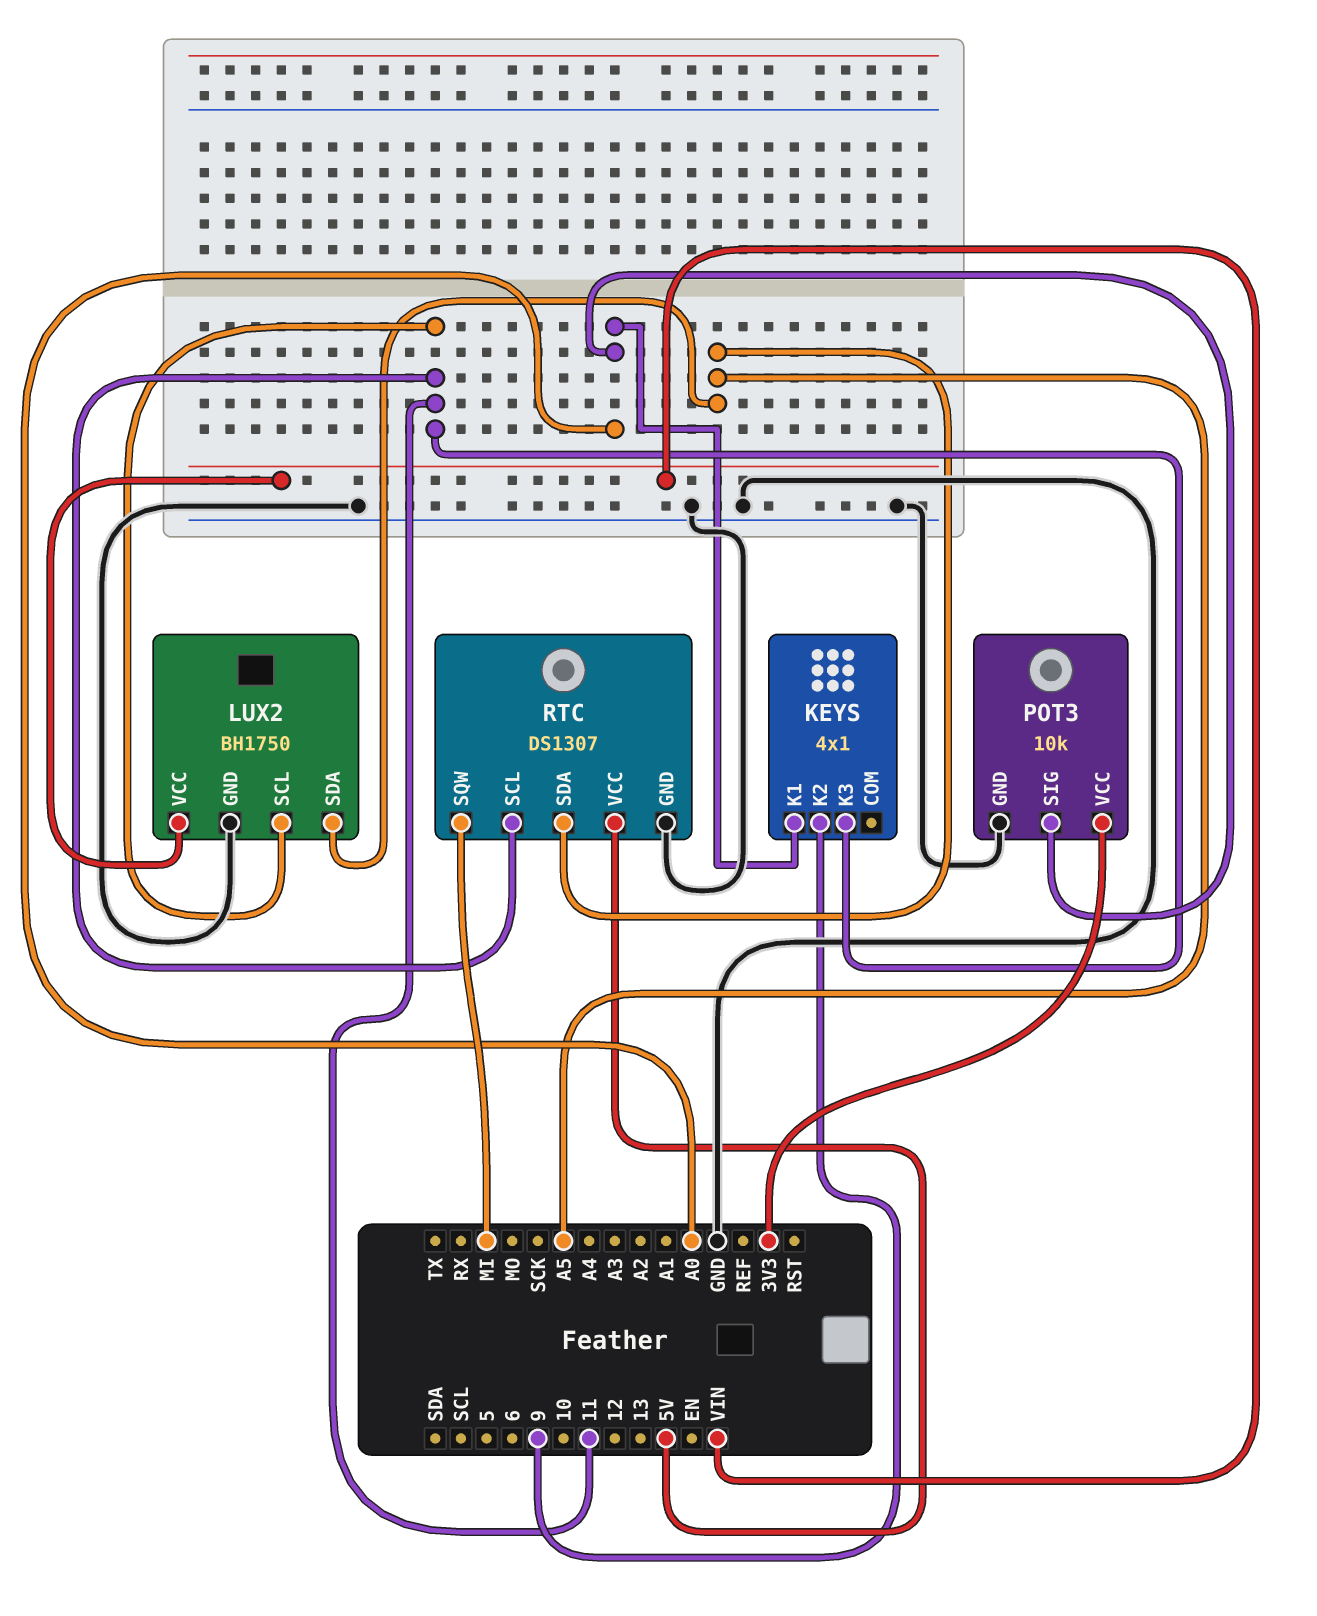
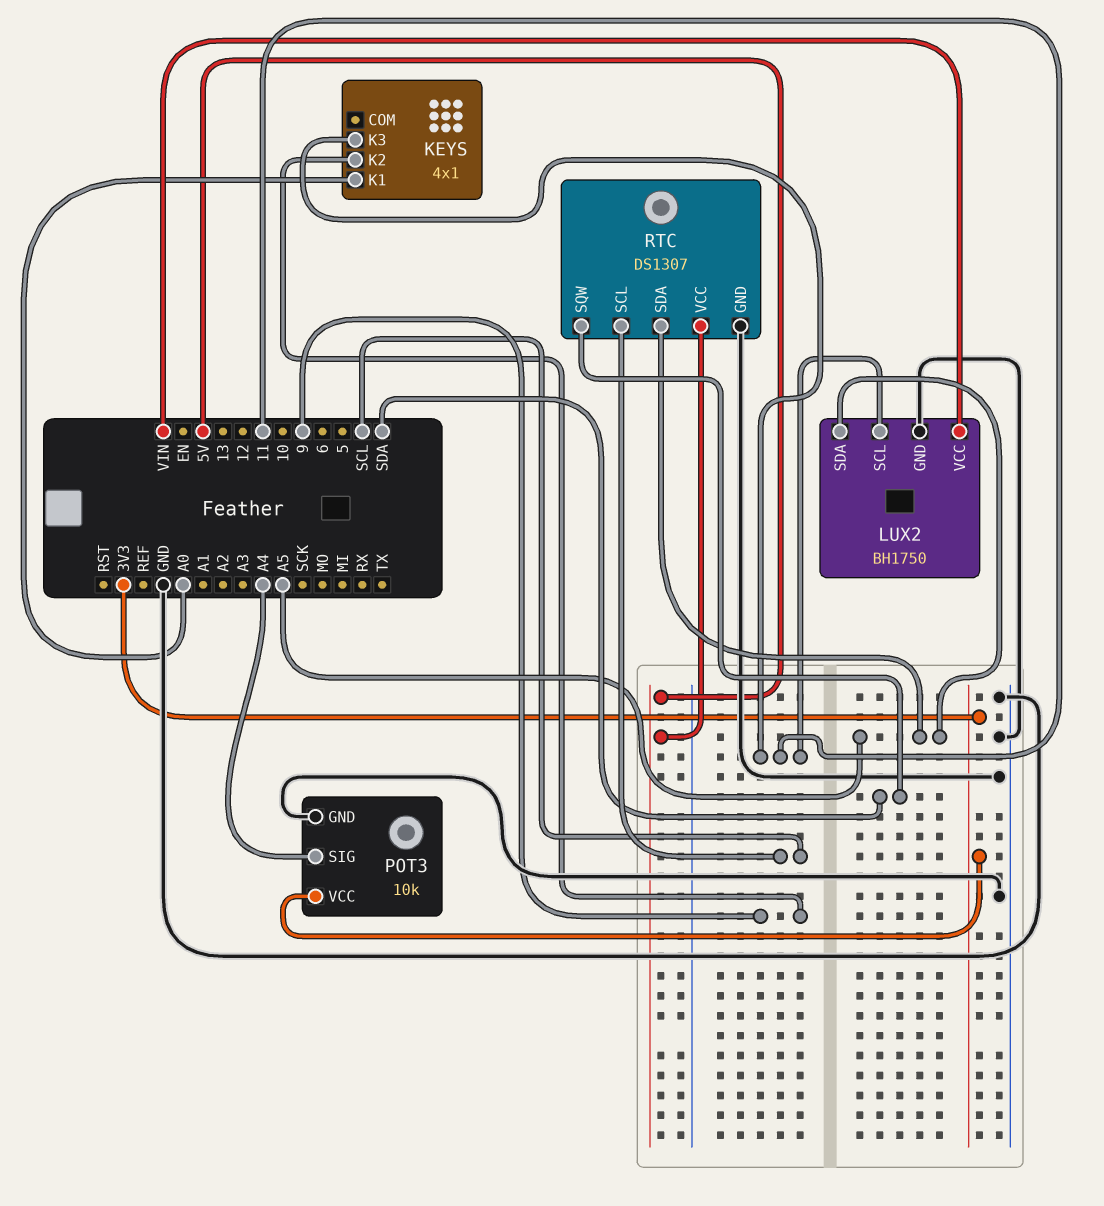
POT3 pin SIG: A0 -> A4
RTC pin SCL: 11 -> SCL
RTC pin SQW: MI -> SDA

